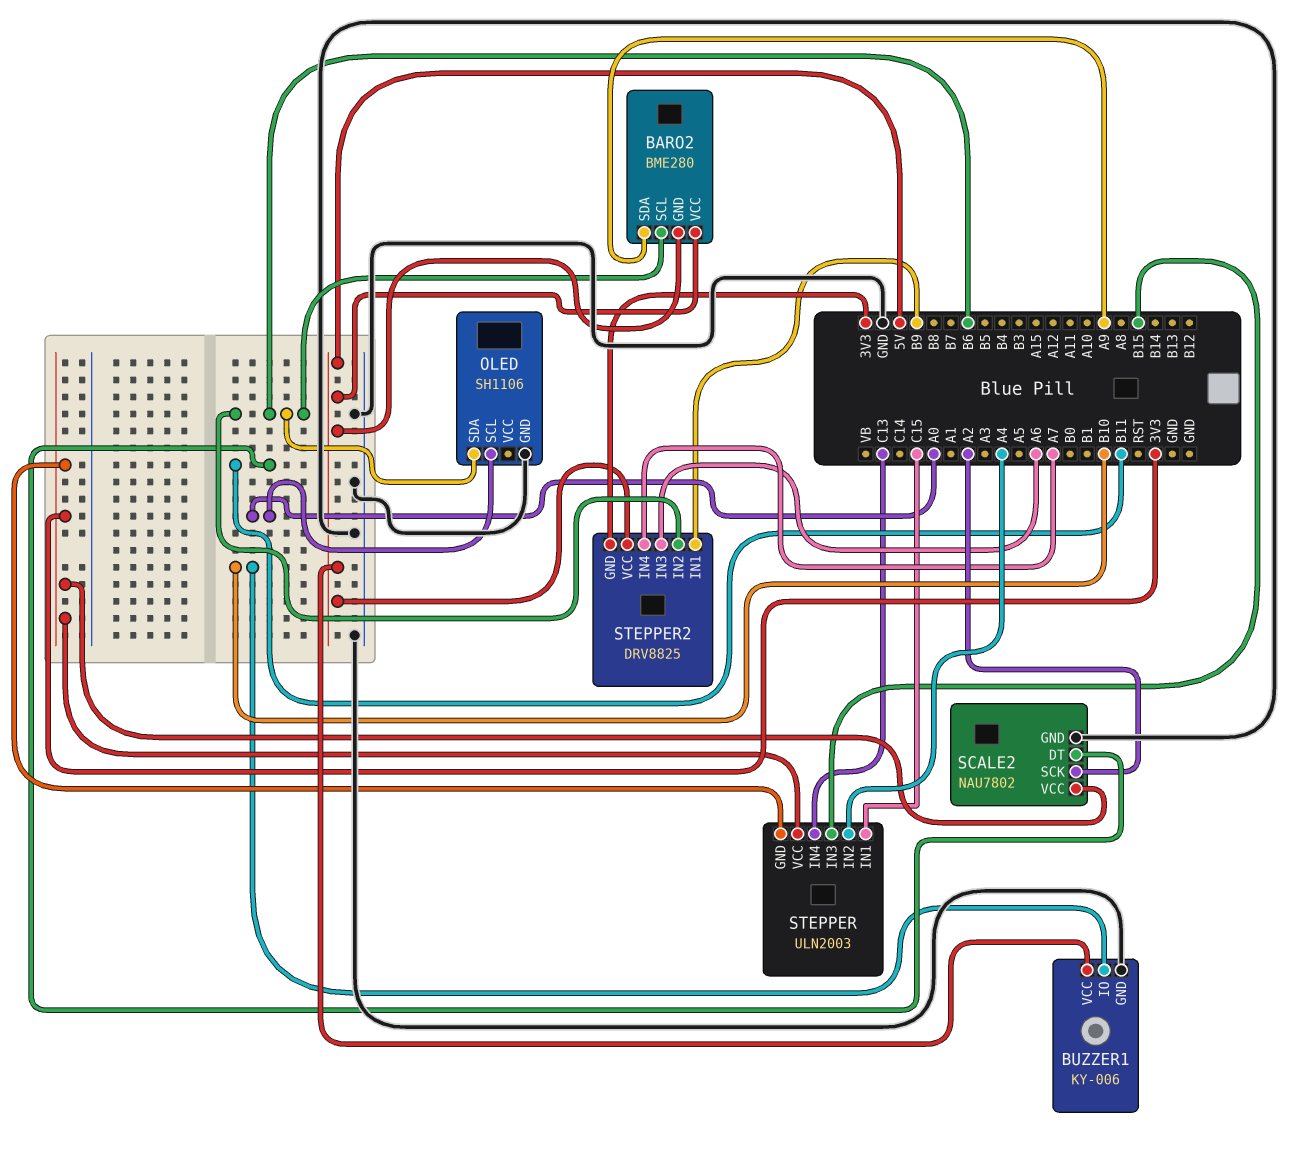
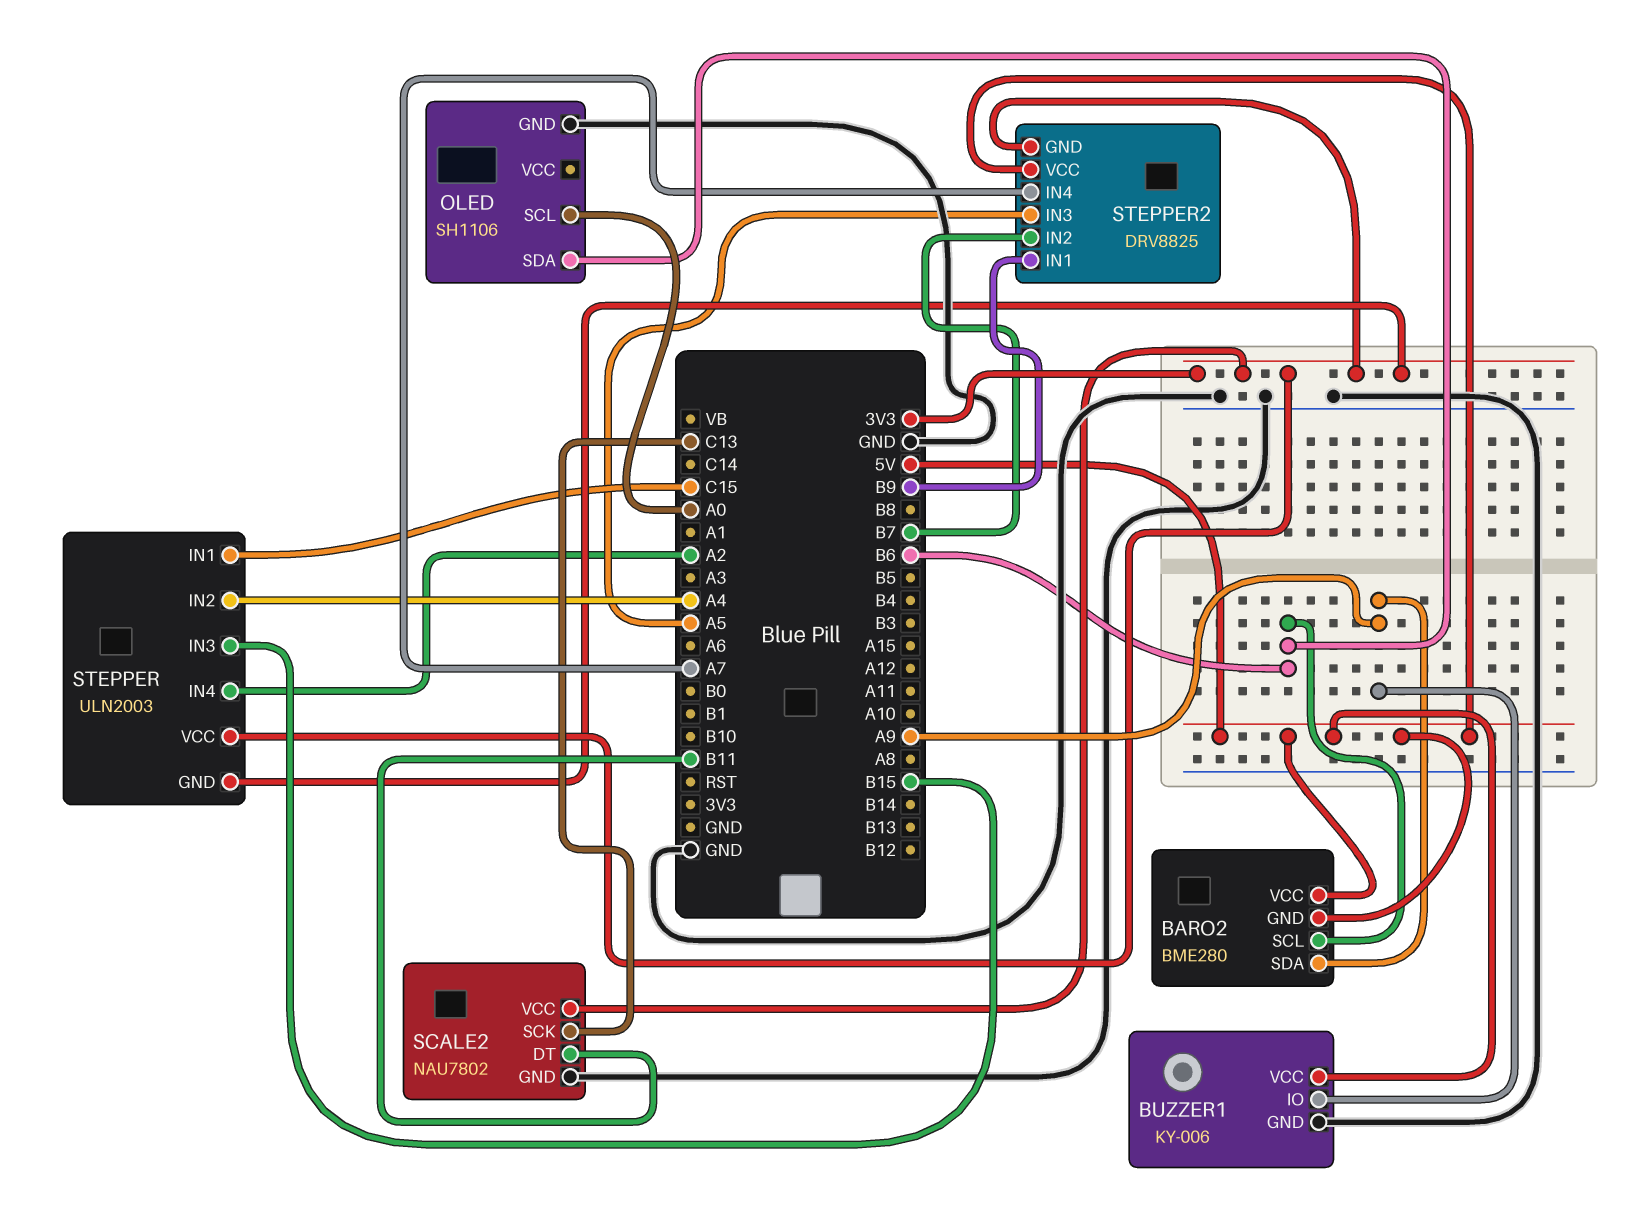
BUZZER1 pin IO: B10 -> A9
SCALE2 pin SCK: A2 -> C13
STEPPER pin IN4: C13 -> A2
STEPPER2 pin IN2: B6 -> B7
STEPPER2 pin IN3: A6 -> A5

